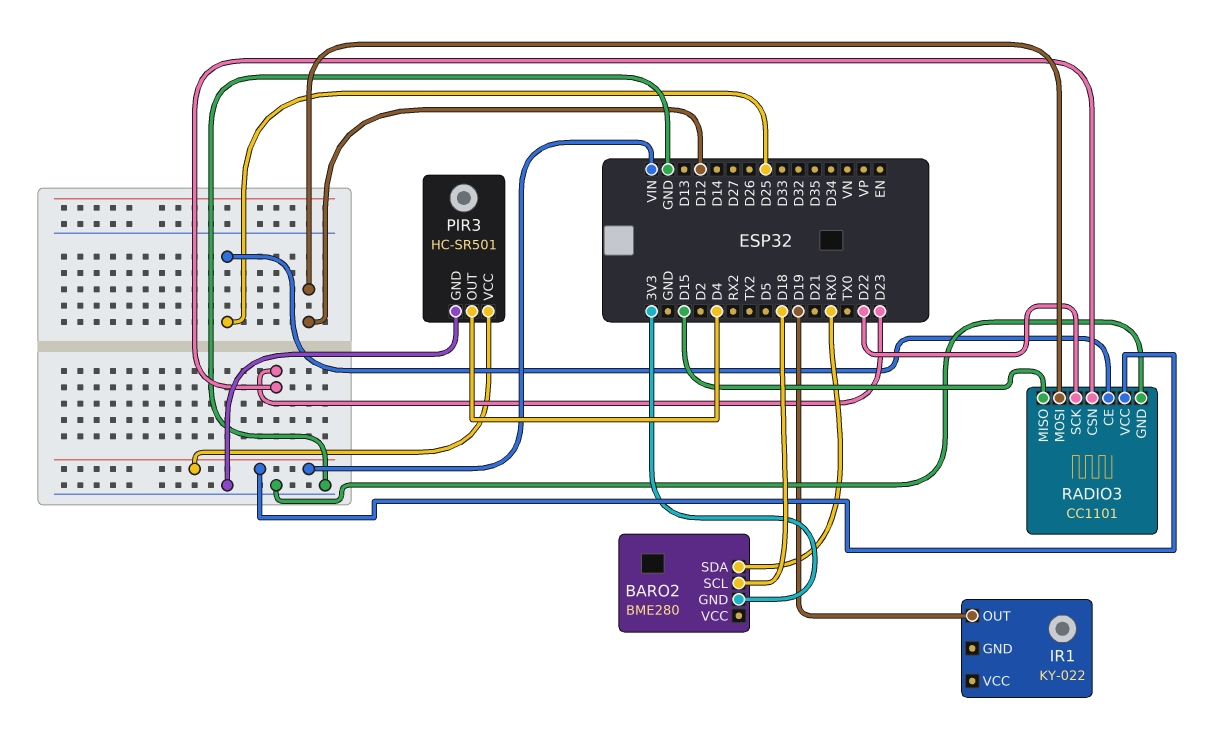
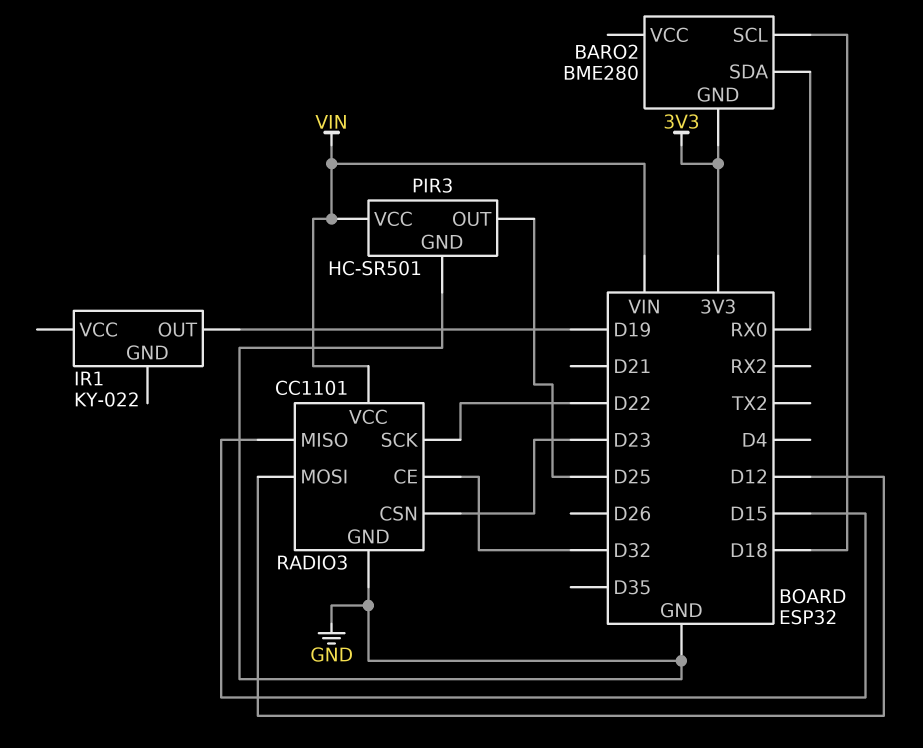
PIR3 pin OUT: D4 -> D25
RADIO3 pin CE: D25 -> D32

